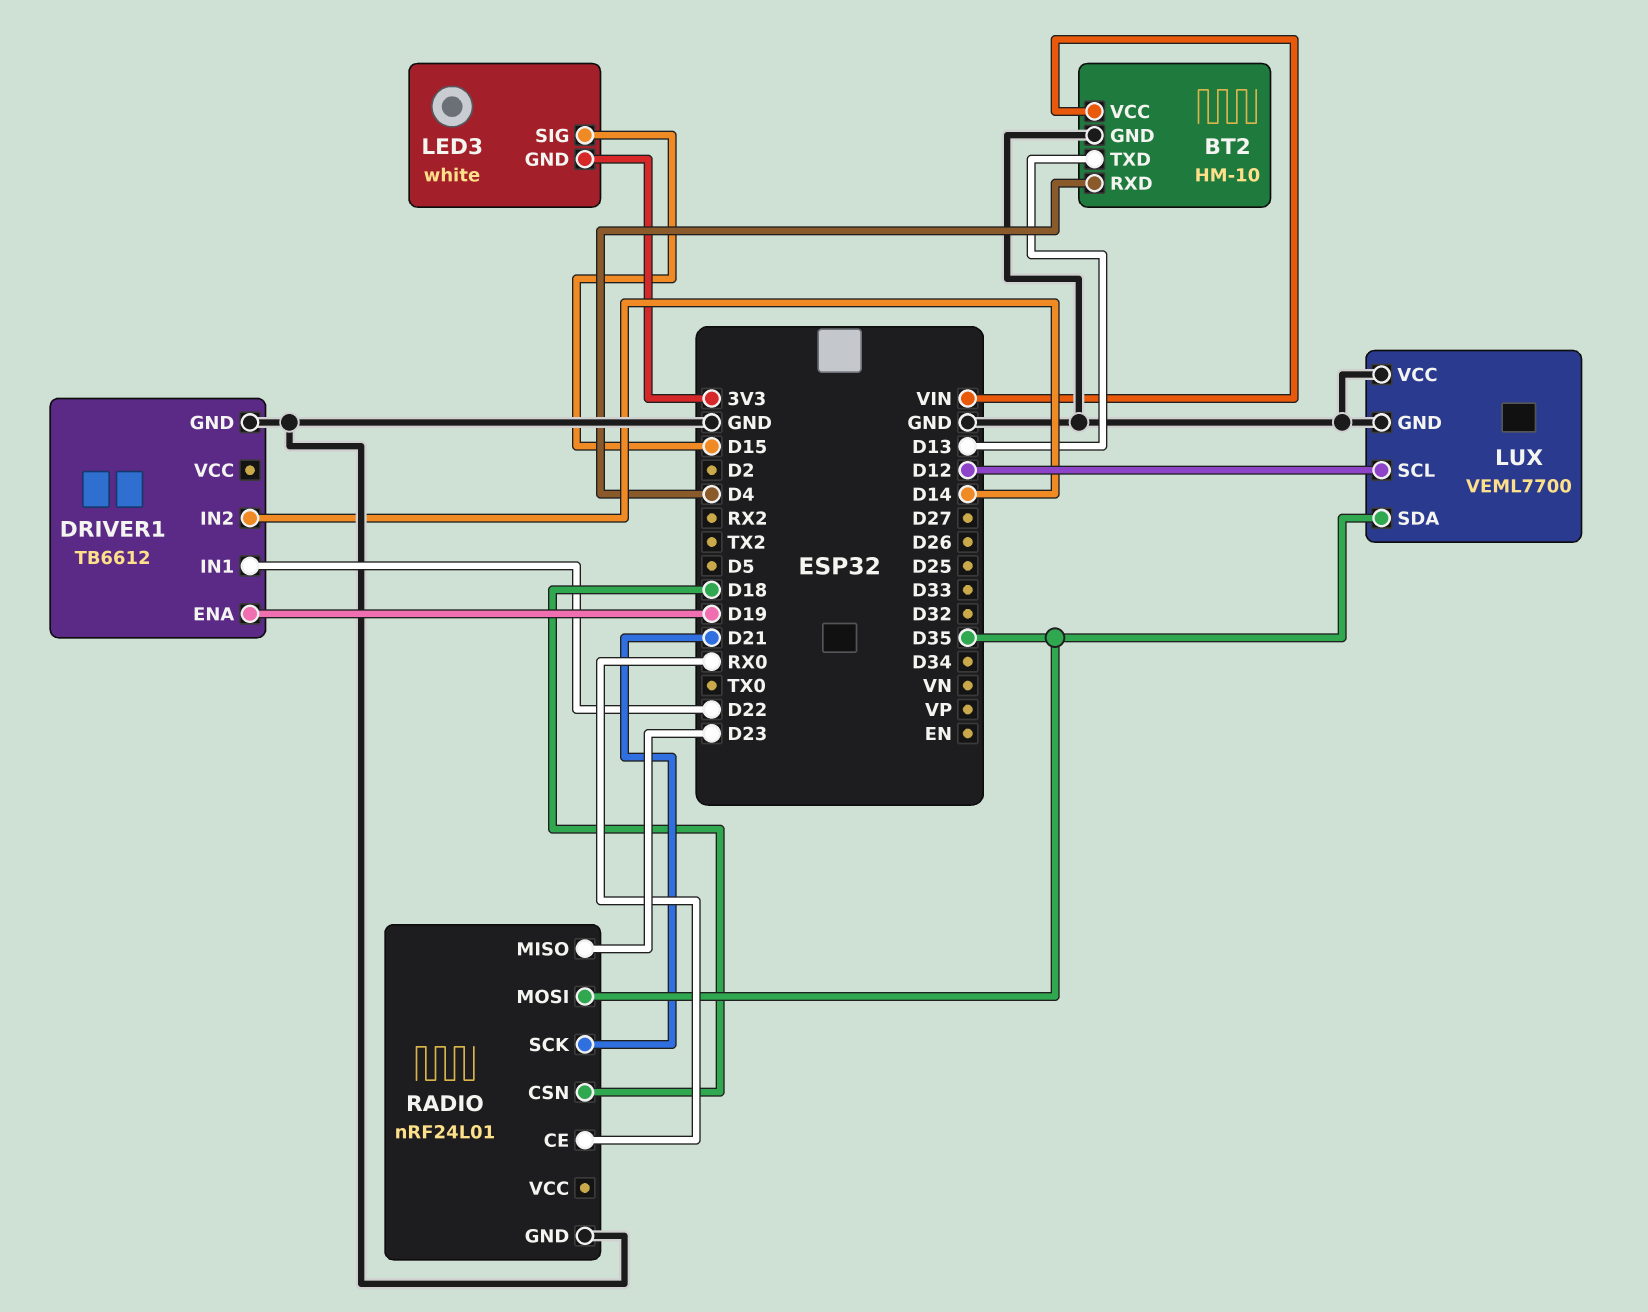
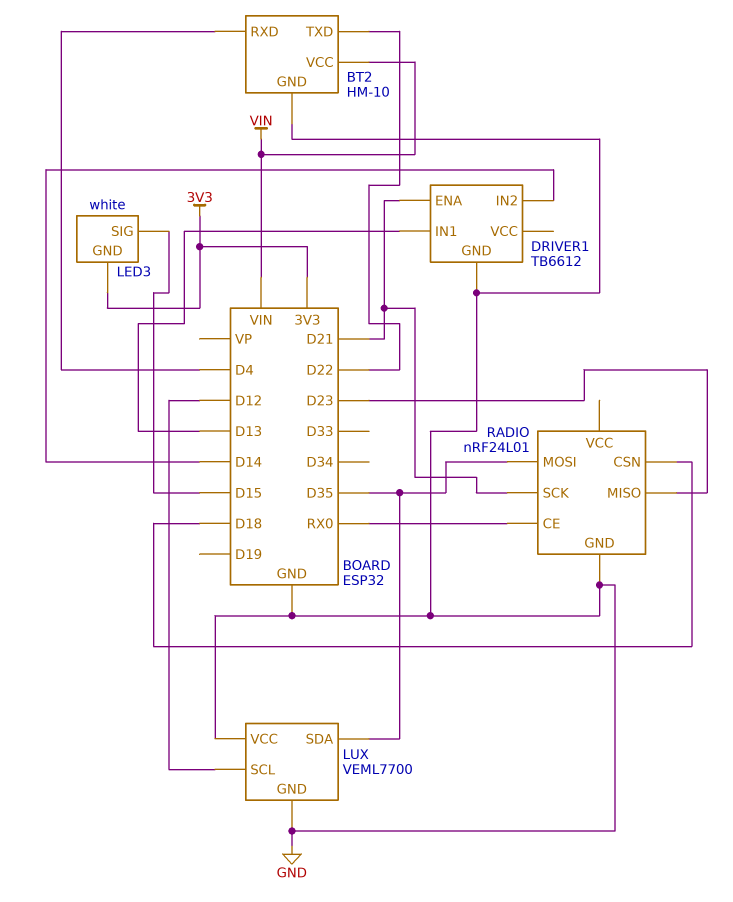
BT2 pin TXD: D13 -> D22
DRIVER1 pin ENA: D19 -> D21
DRIVER1 pin IN1: D22 -> D13

